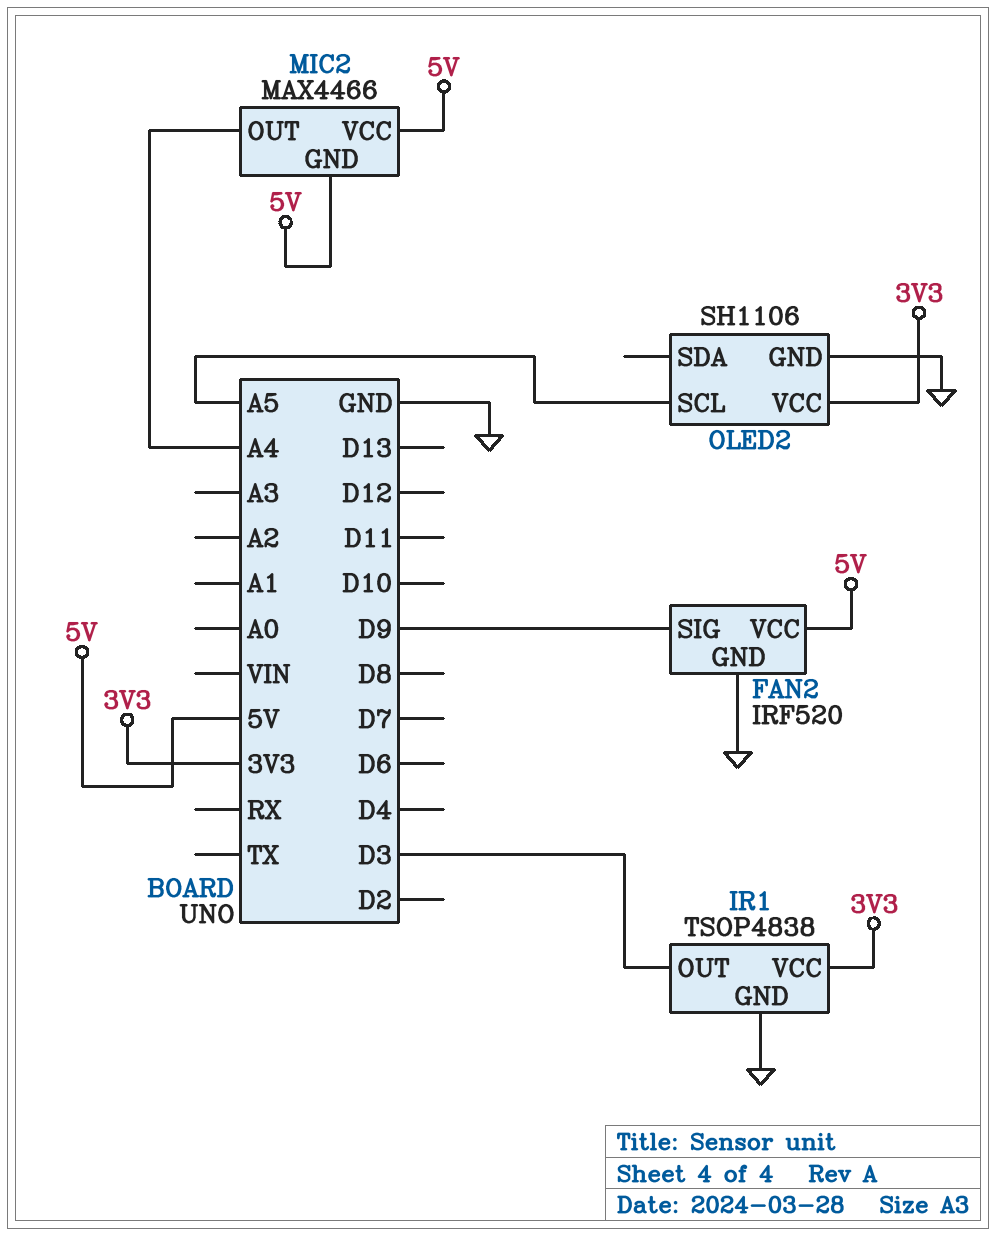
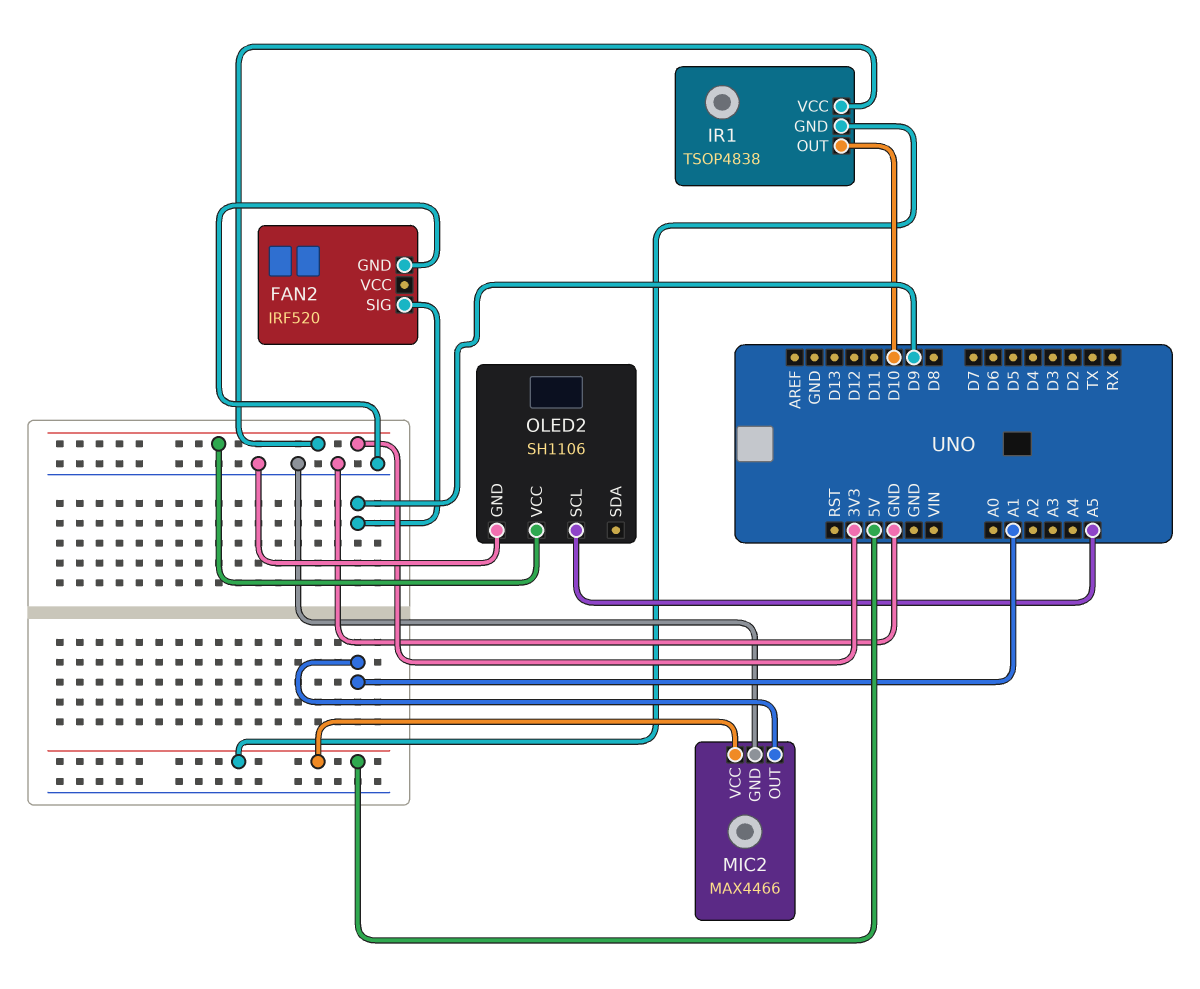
FAN2 pin VCC: 5V -> none
IR1 pin GND: GND -> 5V
IR1 pin OUT: D3 -> D10
MIC2 pin GND: 5V -> GND
MIC2 pin OUT: A4 -> A1

